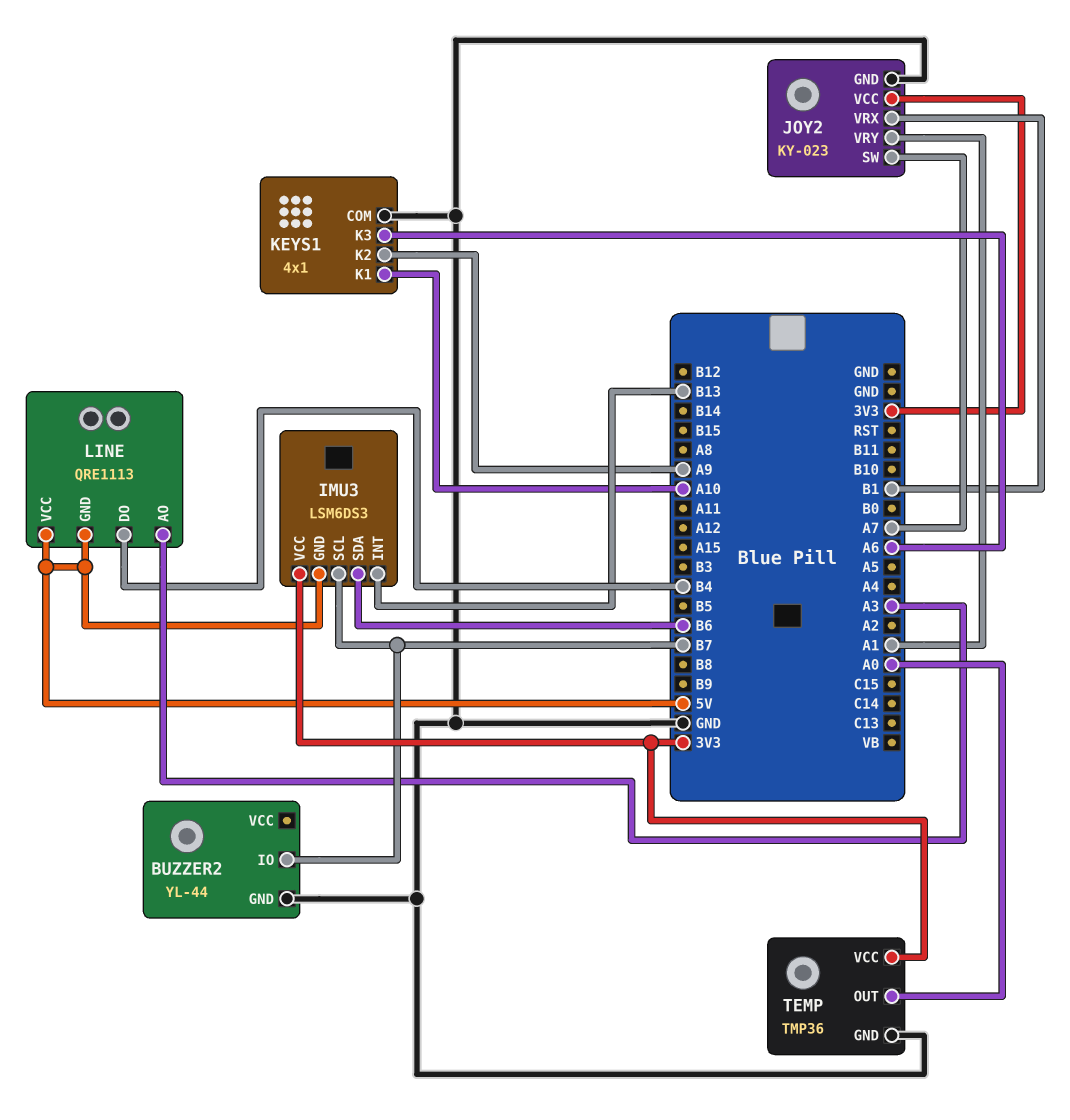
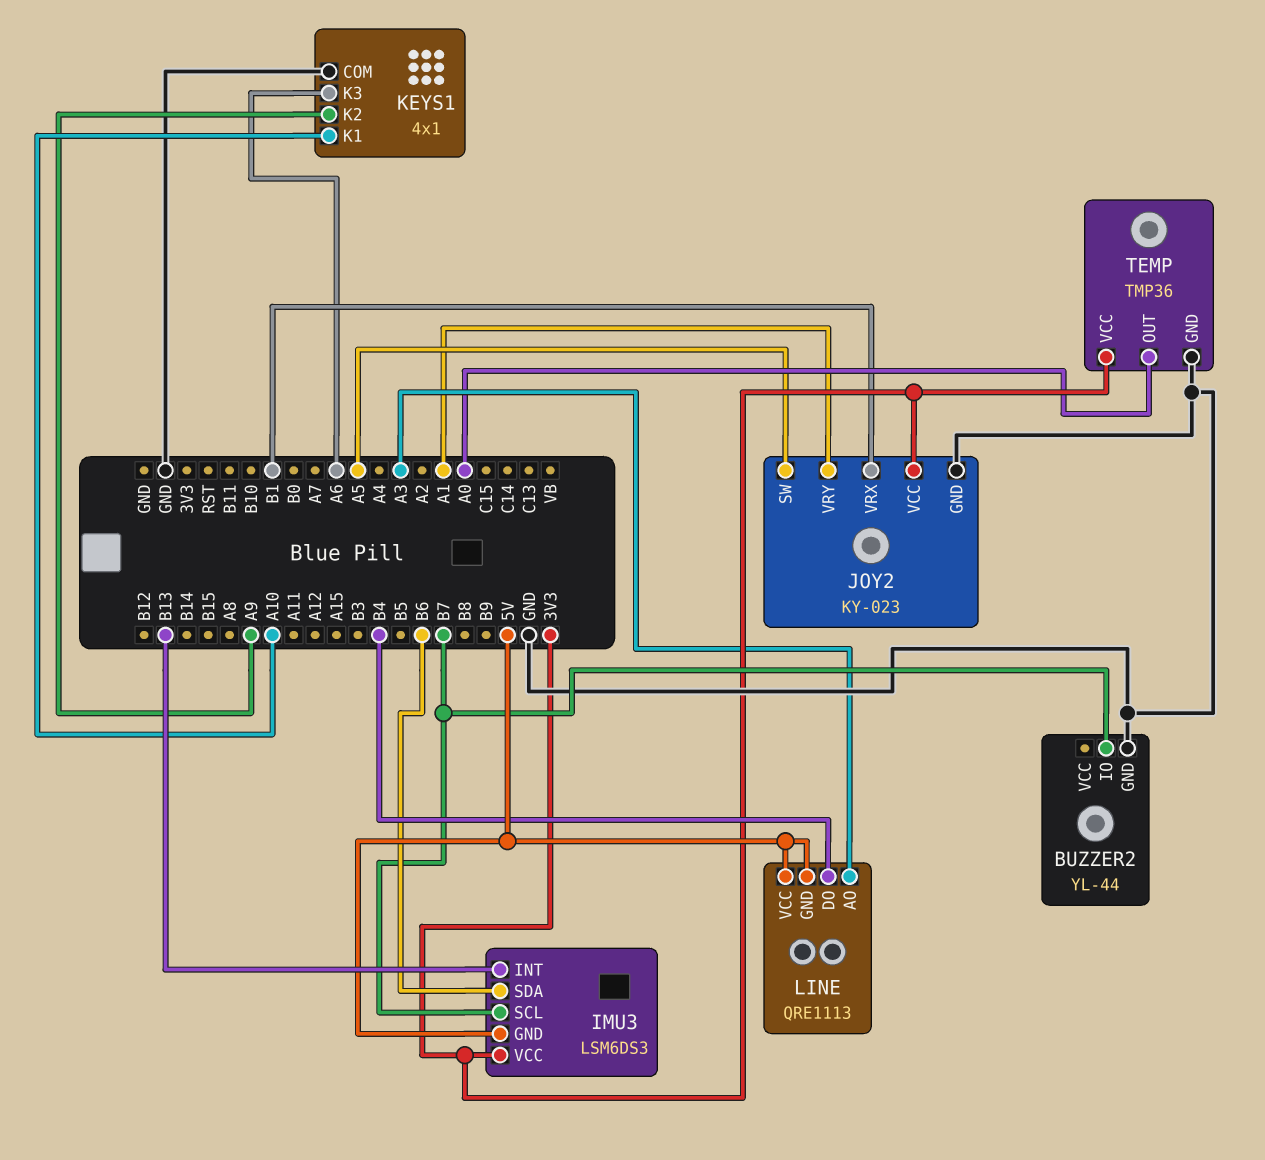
JOY2 pin SW: A7 -> A5

